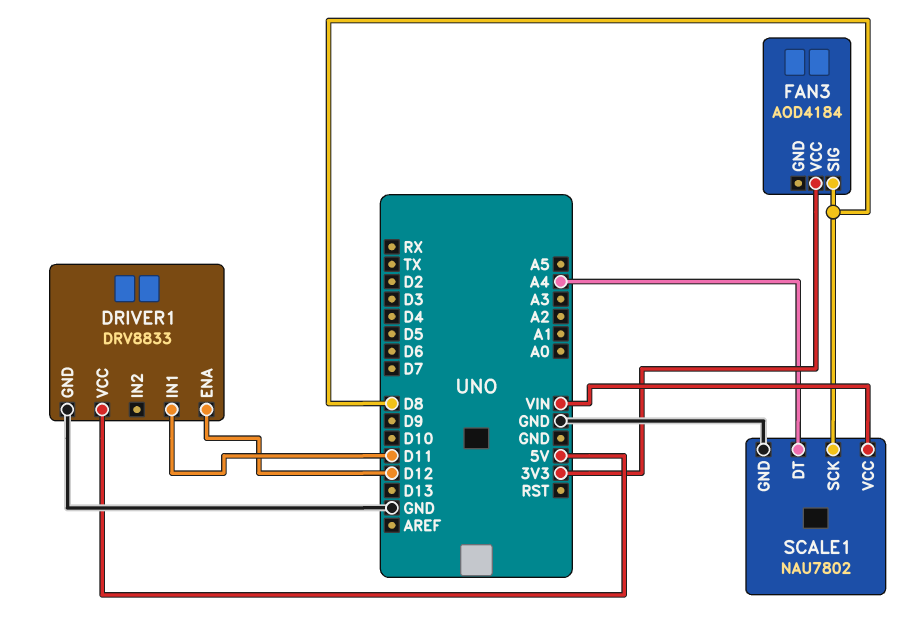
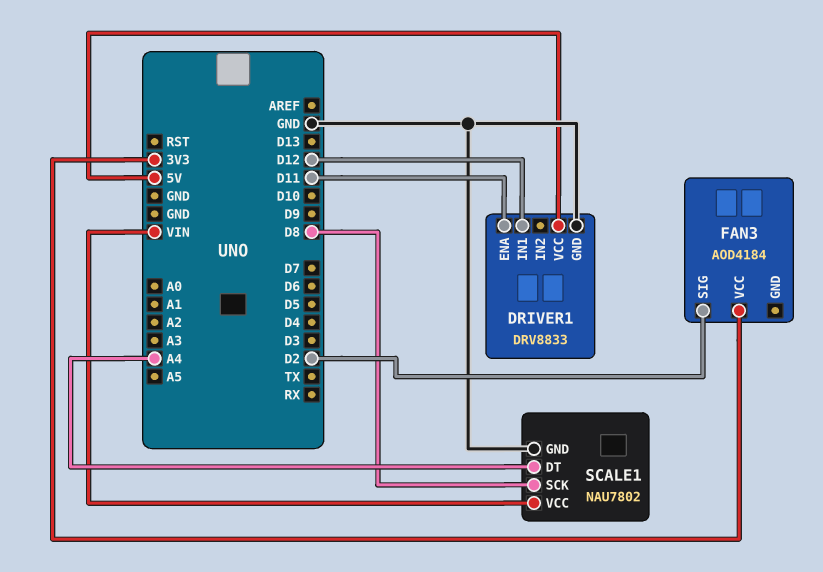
DRIVER1 pin ENA: D12 -> D11
DRIVER1 pin IN1: D11 -> D12
FAN3 pin SIG: D8 -> D2

